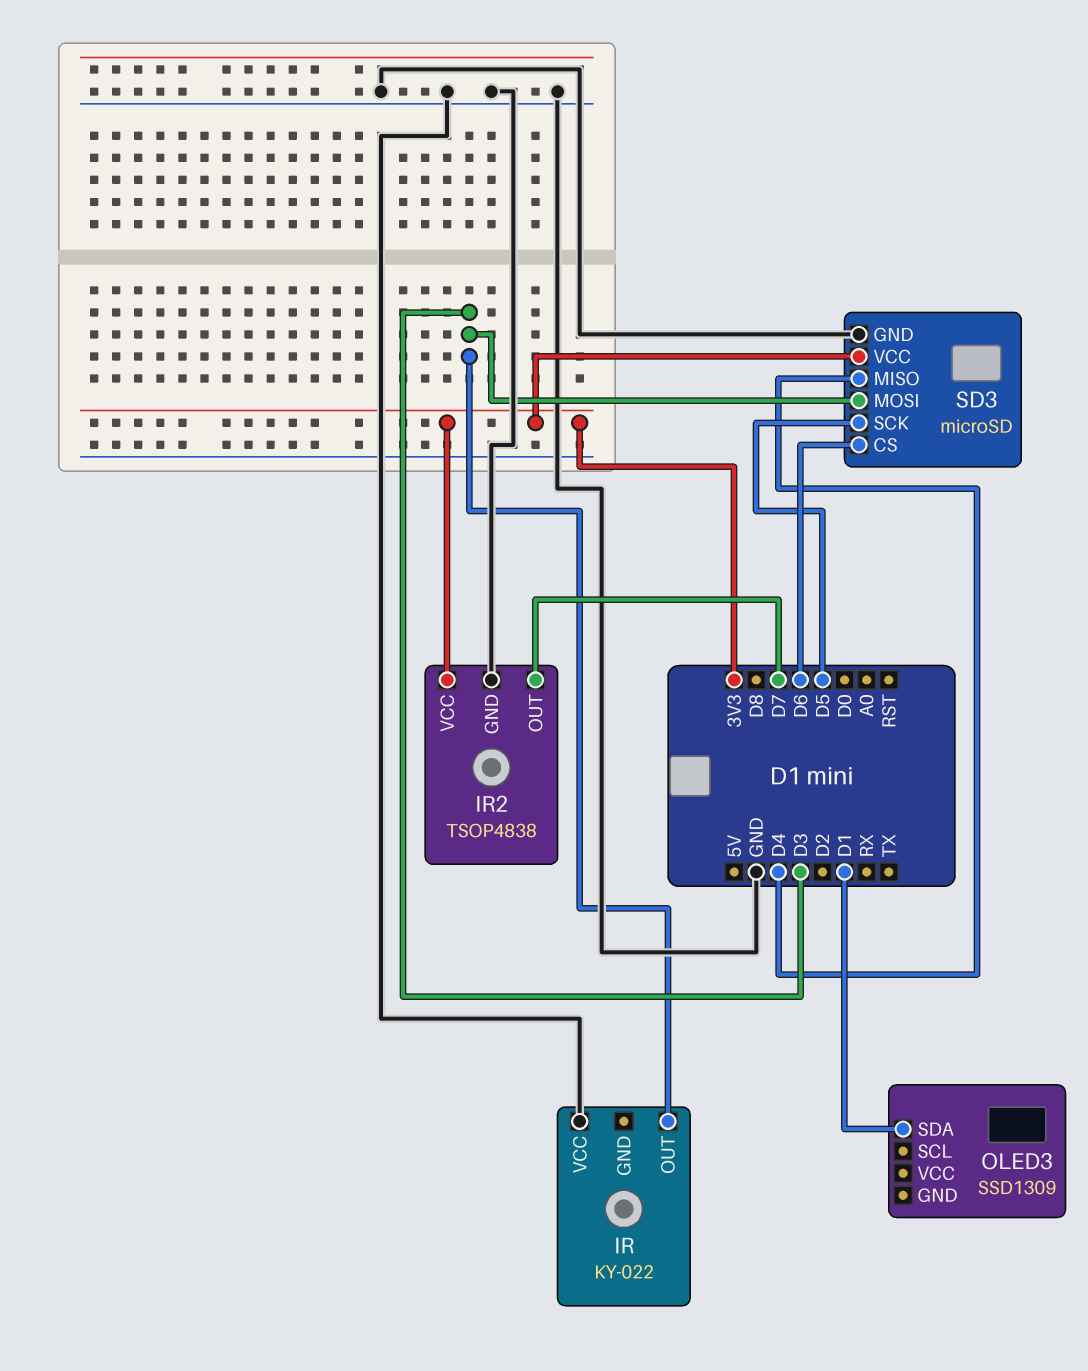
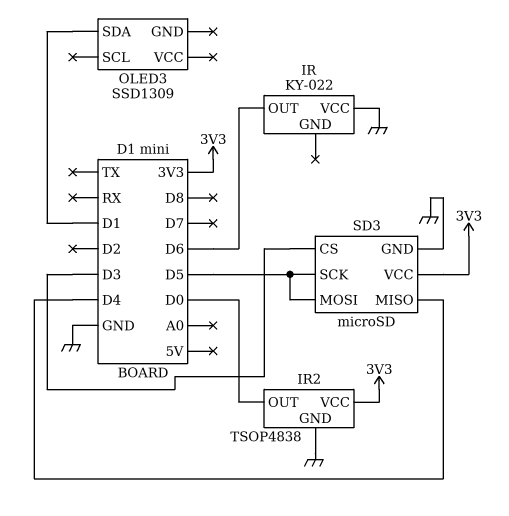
IR pin OUT: D3 -> D6
IR2 pin OUT: D7 -> D0
SD3 pin CS: D6 -> D3
SD3 pin MOSI: D3 -> D5

